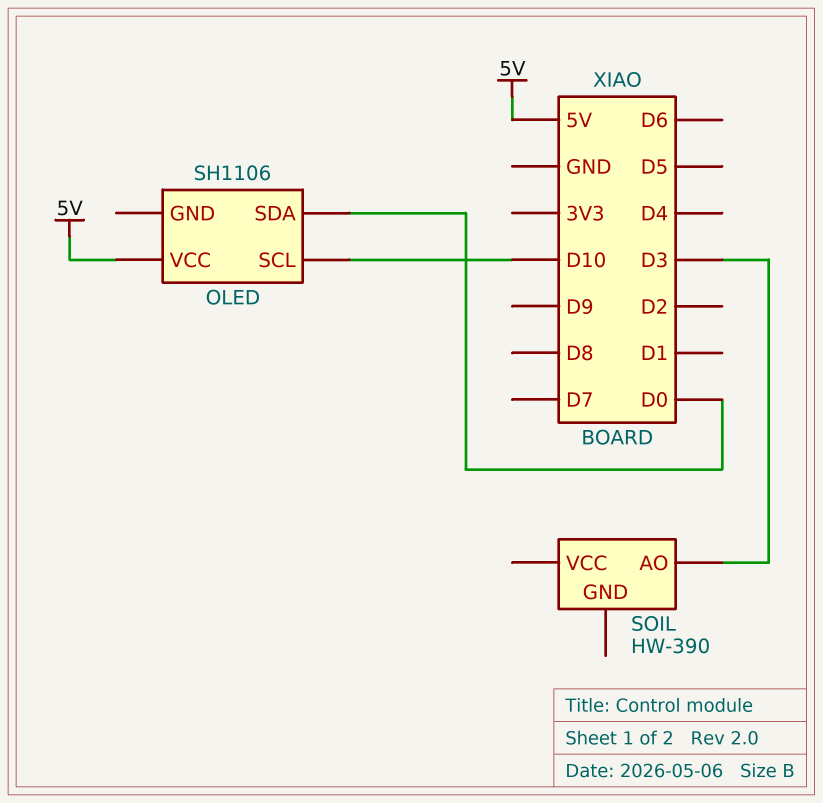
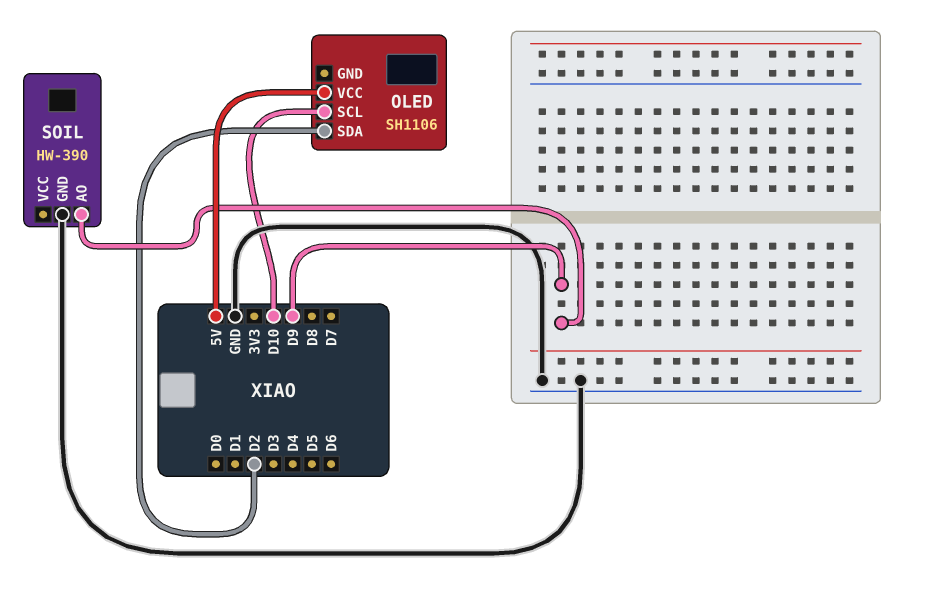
OLED pin SDA: D0 -> D2
SOIL pin AO: D3 -> D9
SOIL pin GND: none -> GND

